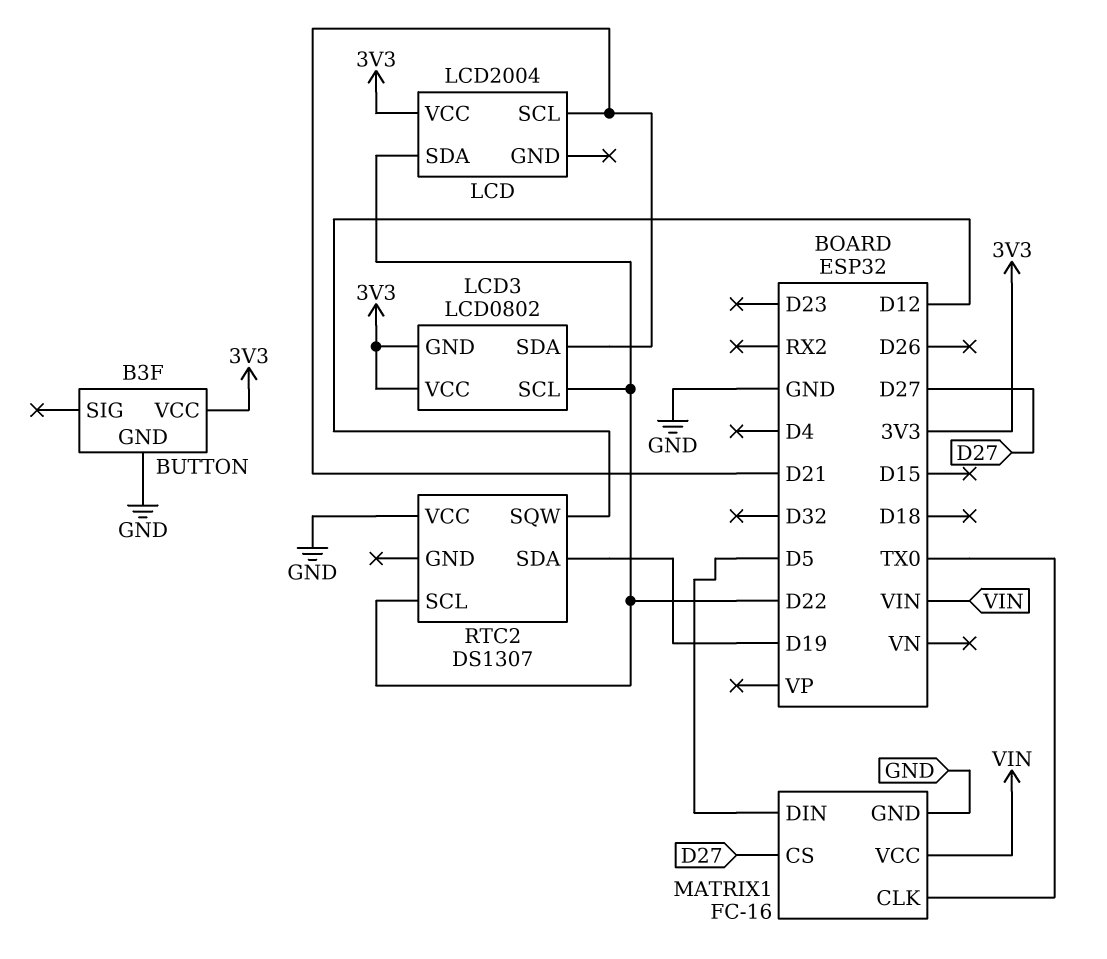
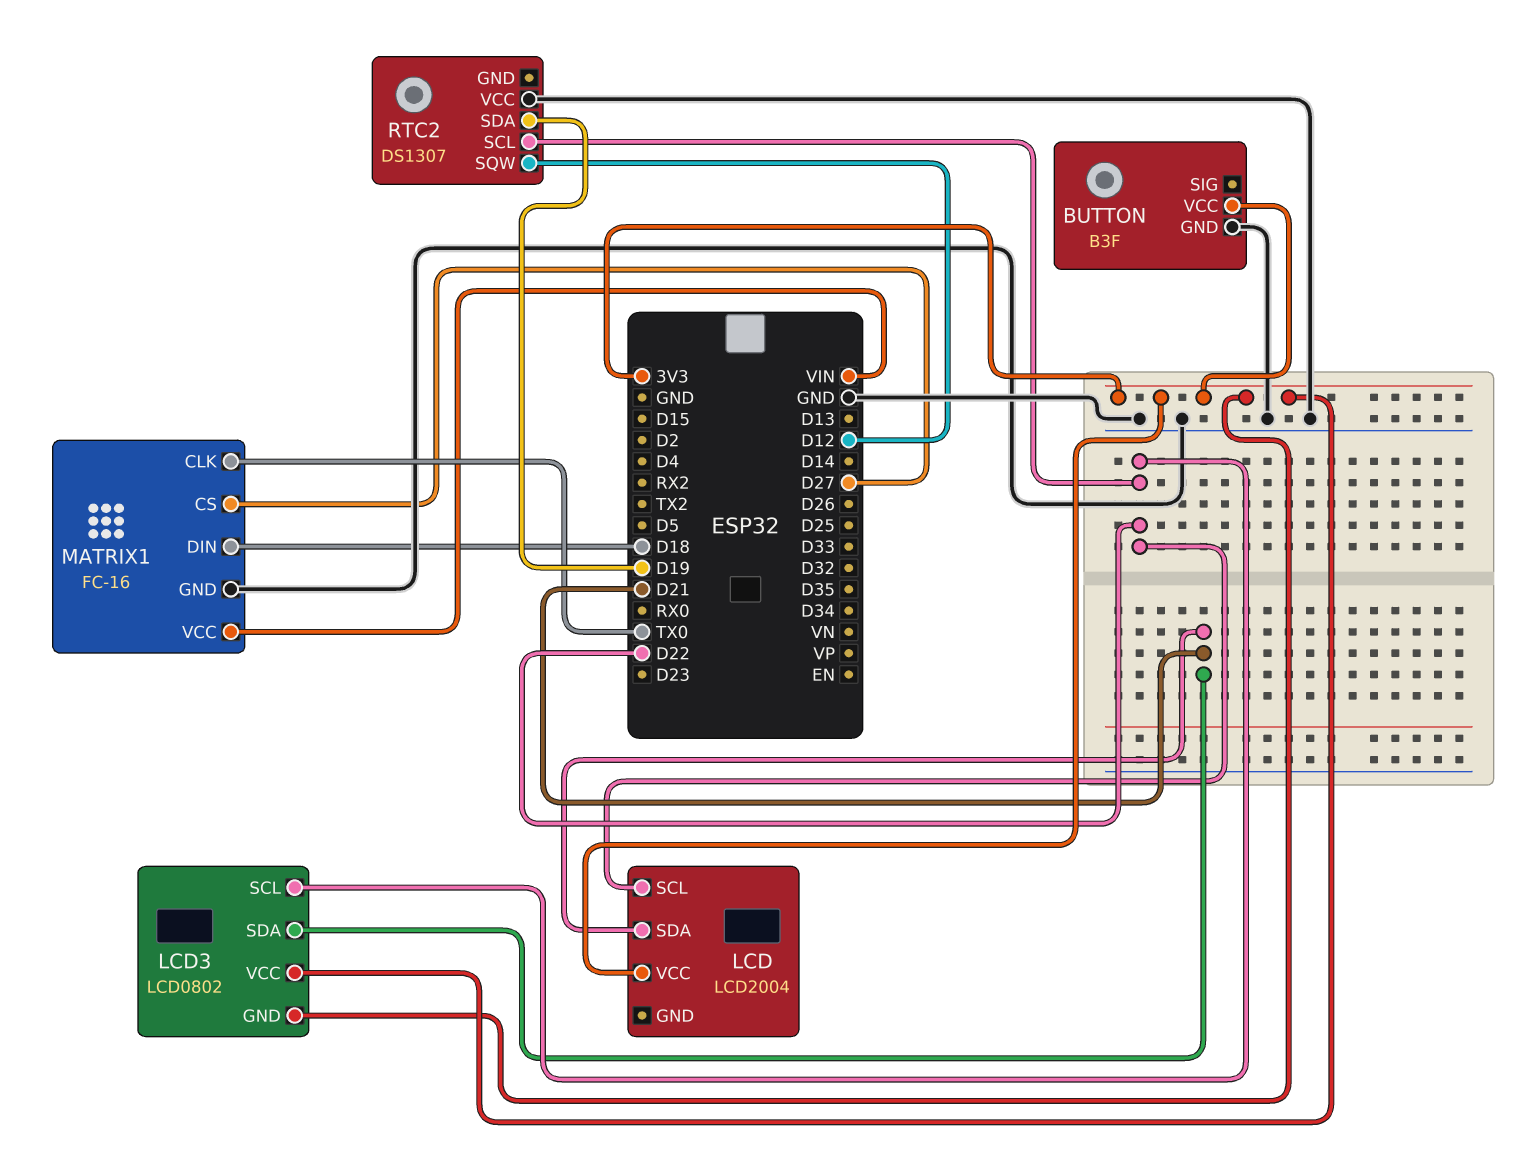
LCD pin SCL: D21 -> D22
LCD pin SDA: D22 -> D21
MATRIX1 pin DIN: D5 -> D18

